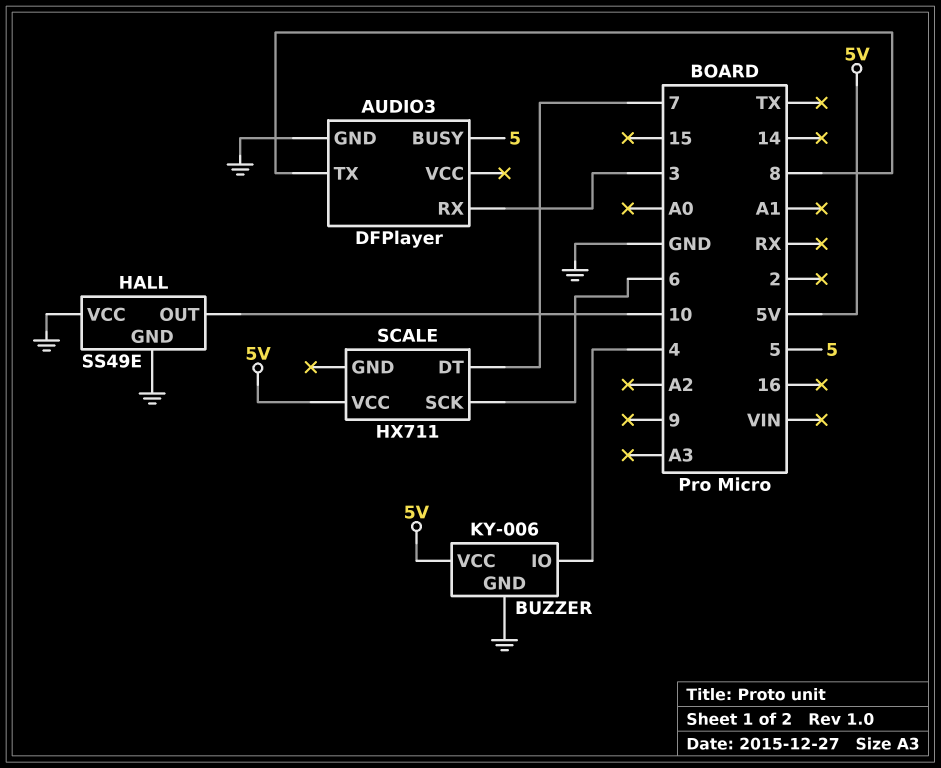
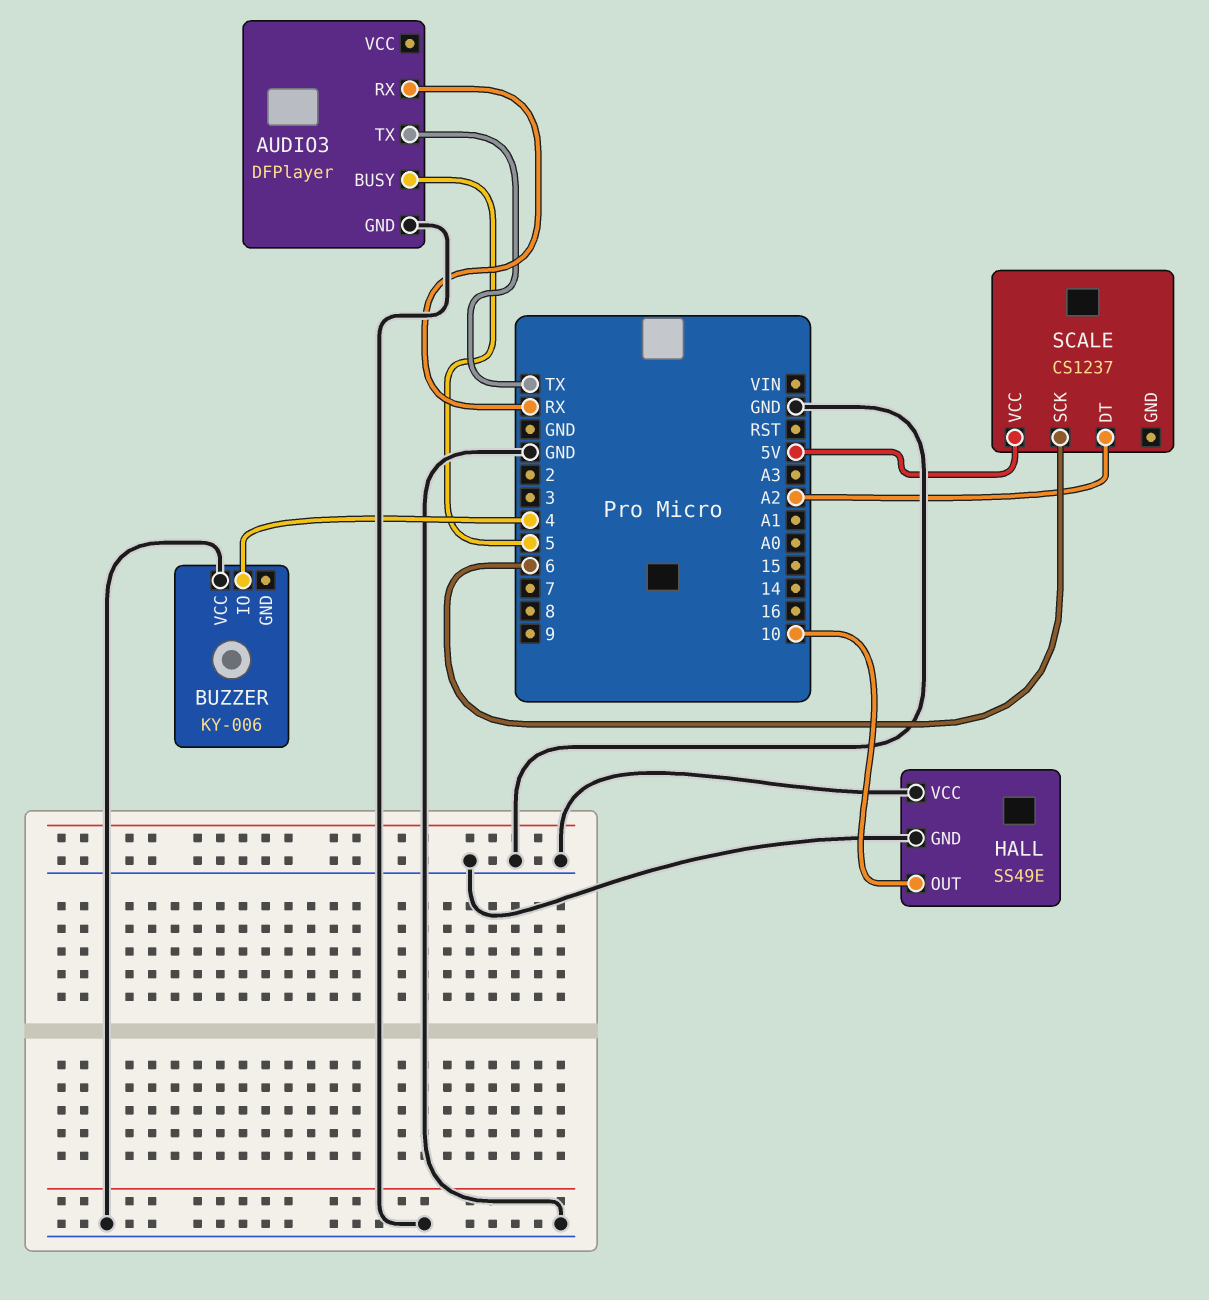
AUDIO3 pin RX: 3 -> RX
AUDIO3 pin TX: 8 -> TX
BUZZER pin GND: GND -> none
BUZZER pin VCC: 5V -> GND
SCALE: HX711 -> CS1237
SCALE pin DT: 7 -> A2

